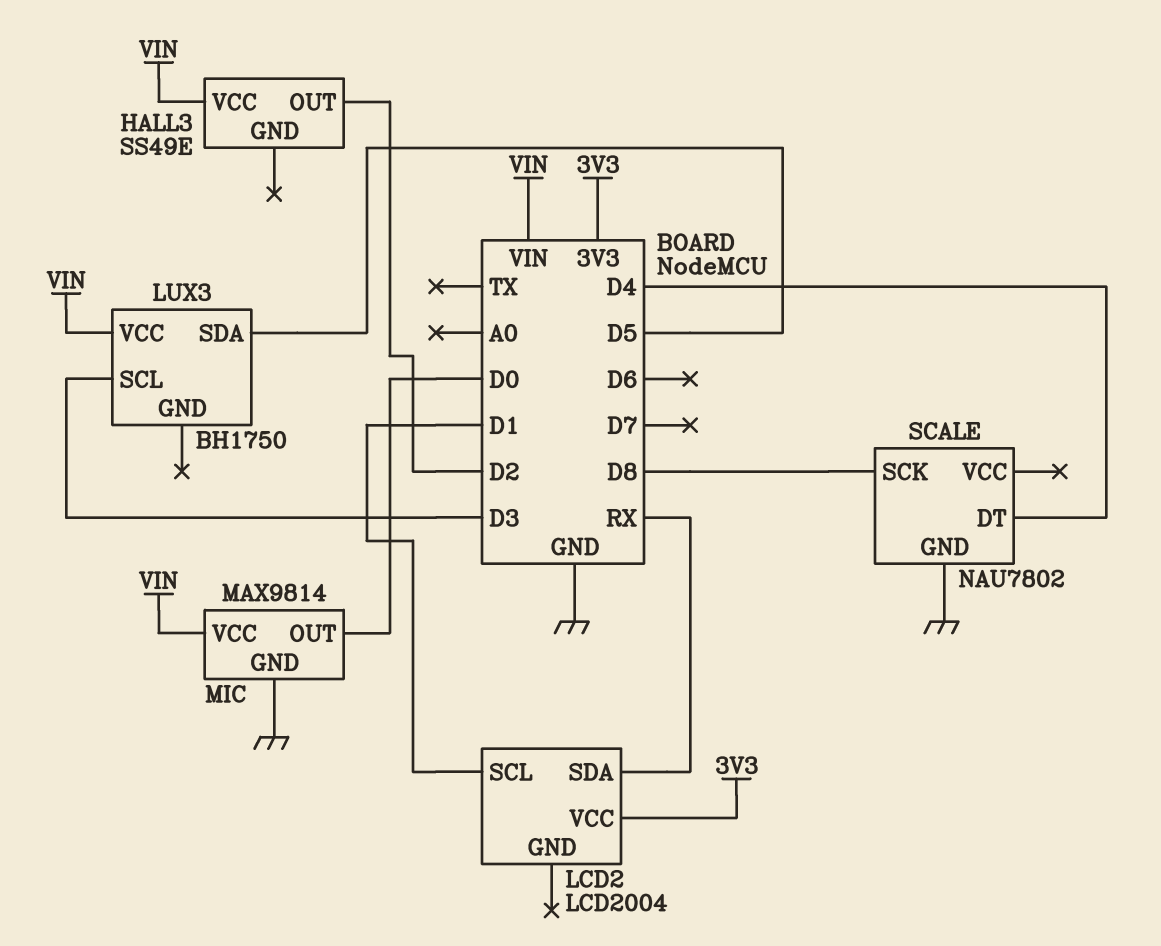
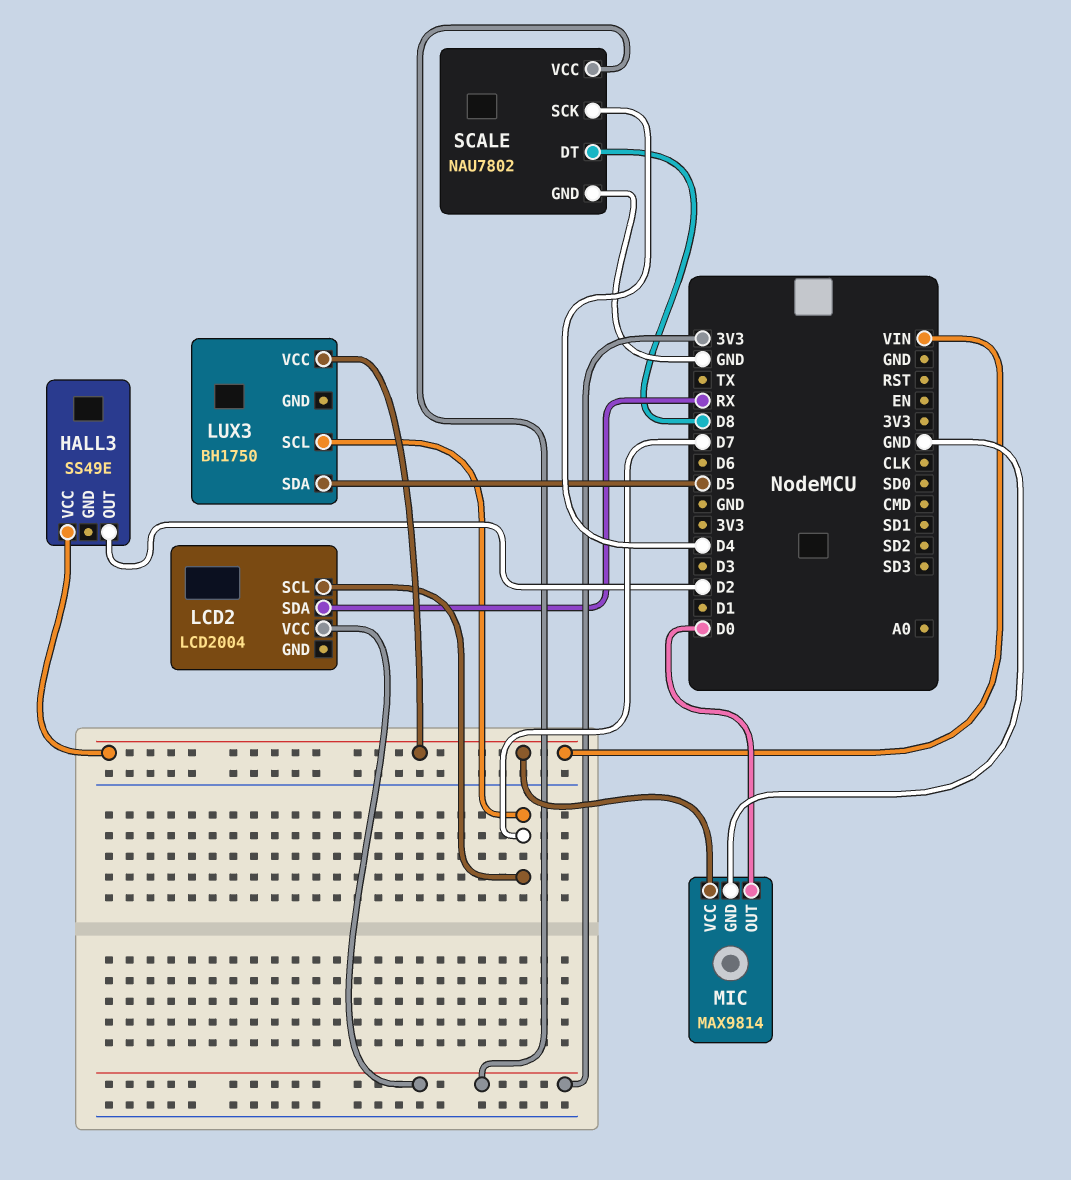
LCD2 pin SCL: D1 -> D7
LUX3 pin SCL: D3 -> D7
SCALE pin DT: D4 -> D8
SCALE pin SCK: D8 -> D4
SCALE pin VCC: none -> 3V3

